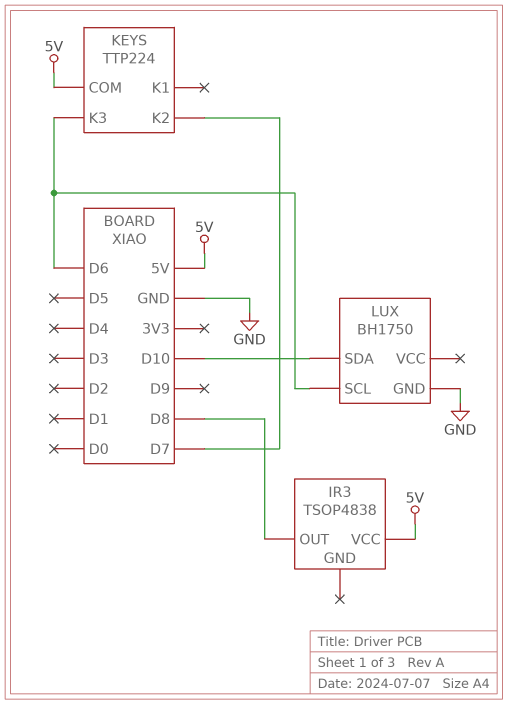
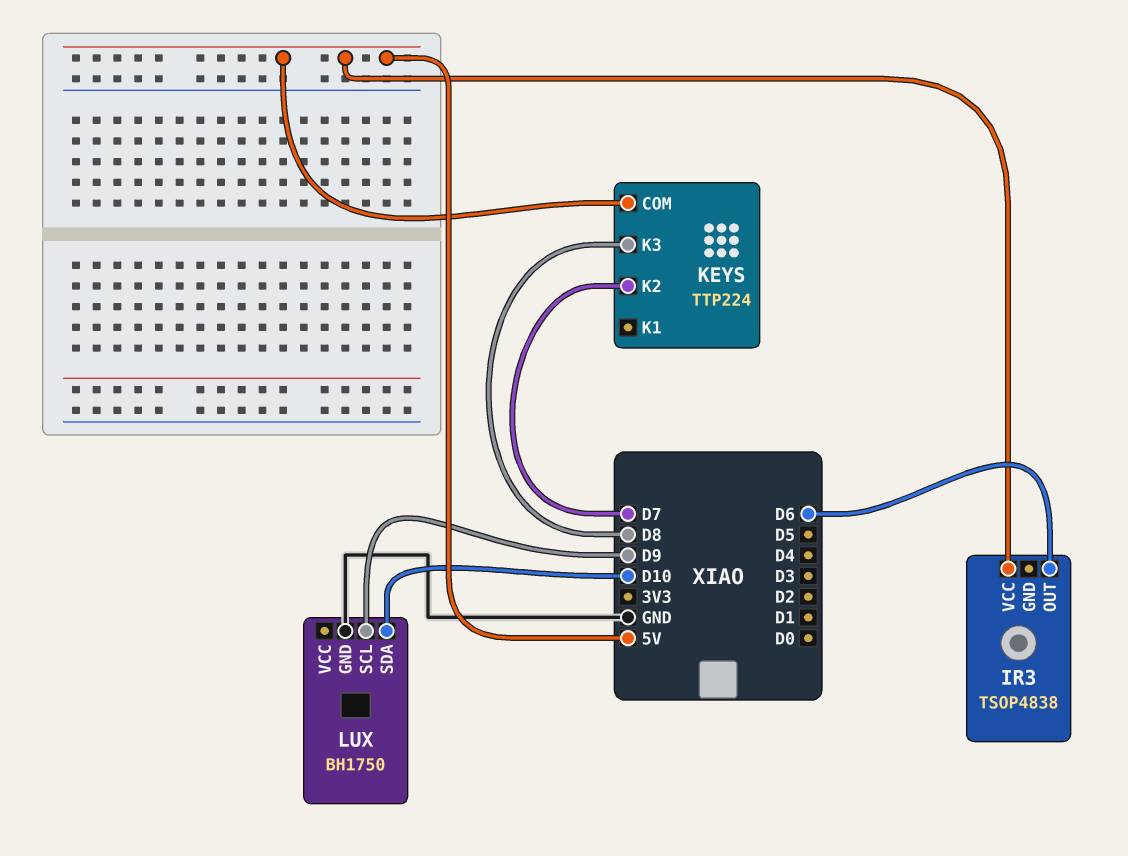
IR3 pin OUT: D8 -> D6
KEYS pin K3: D6 -> D8
LUX pin SCL: D6 -> D9

